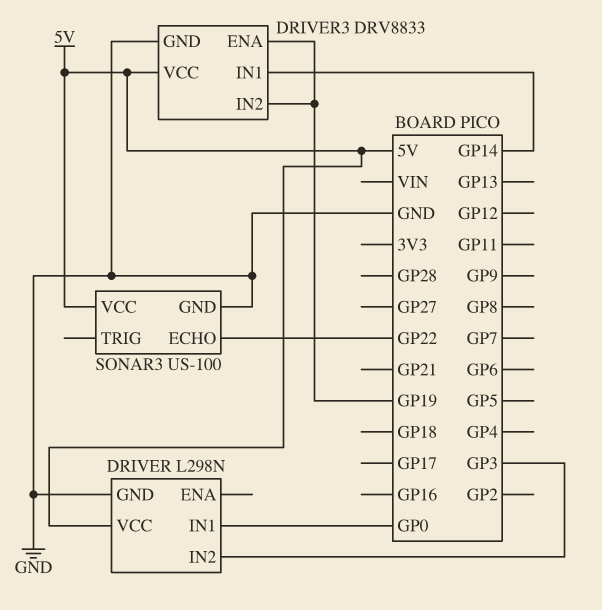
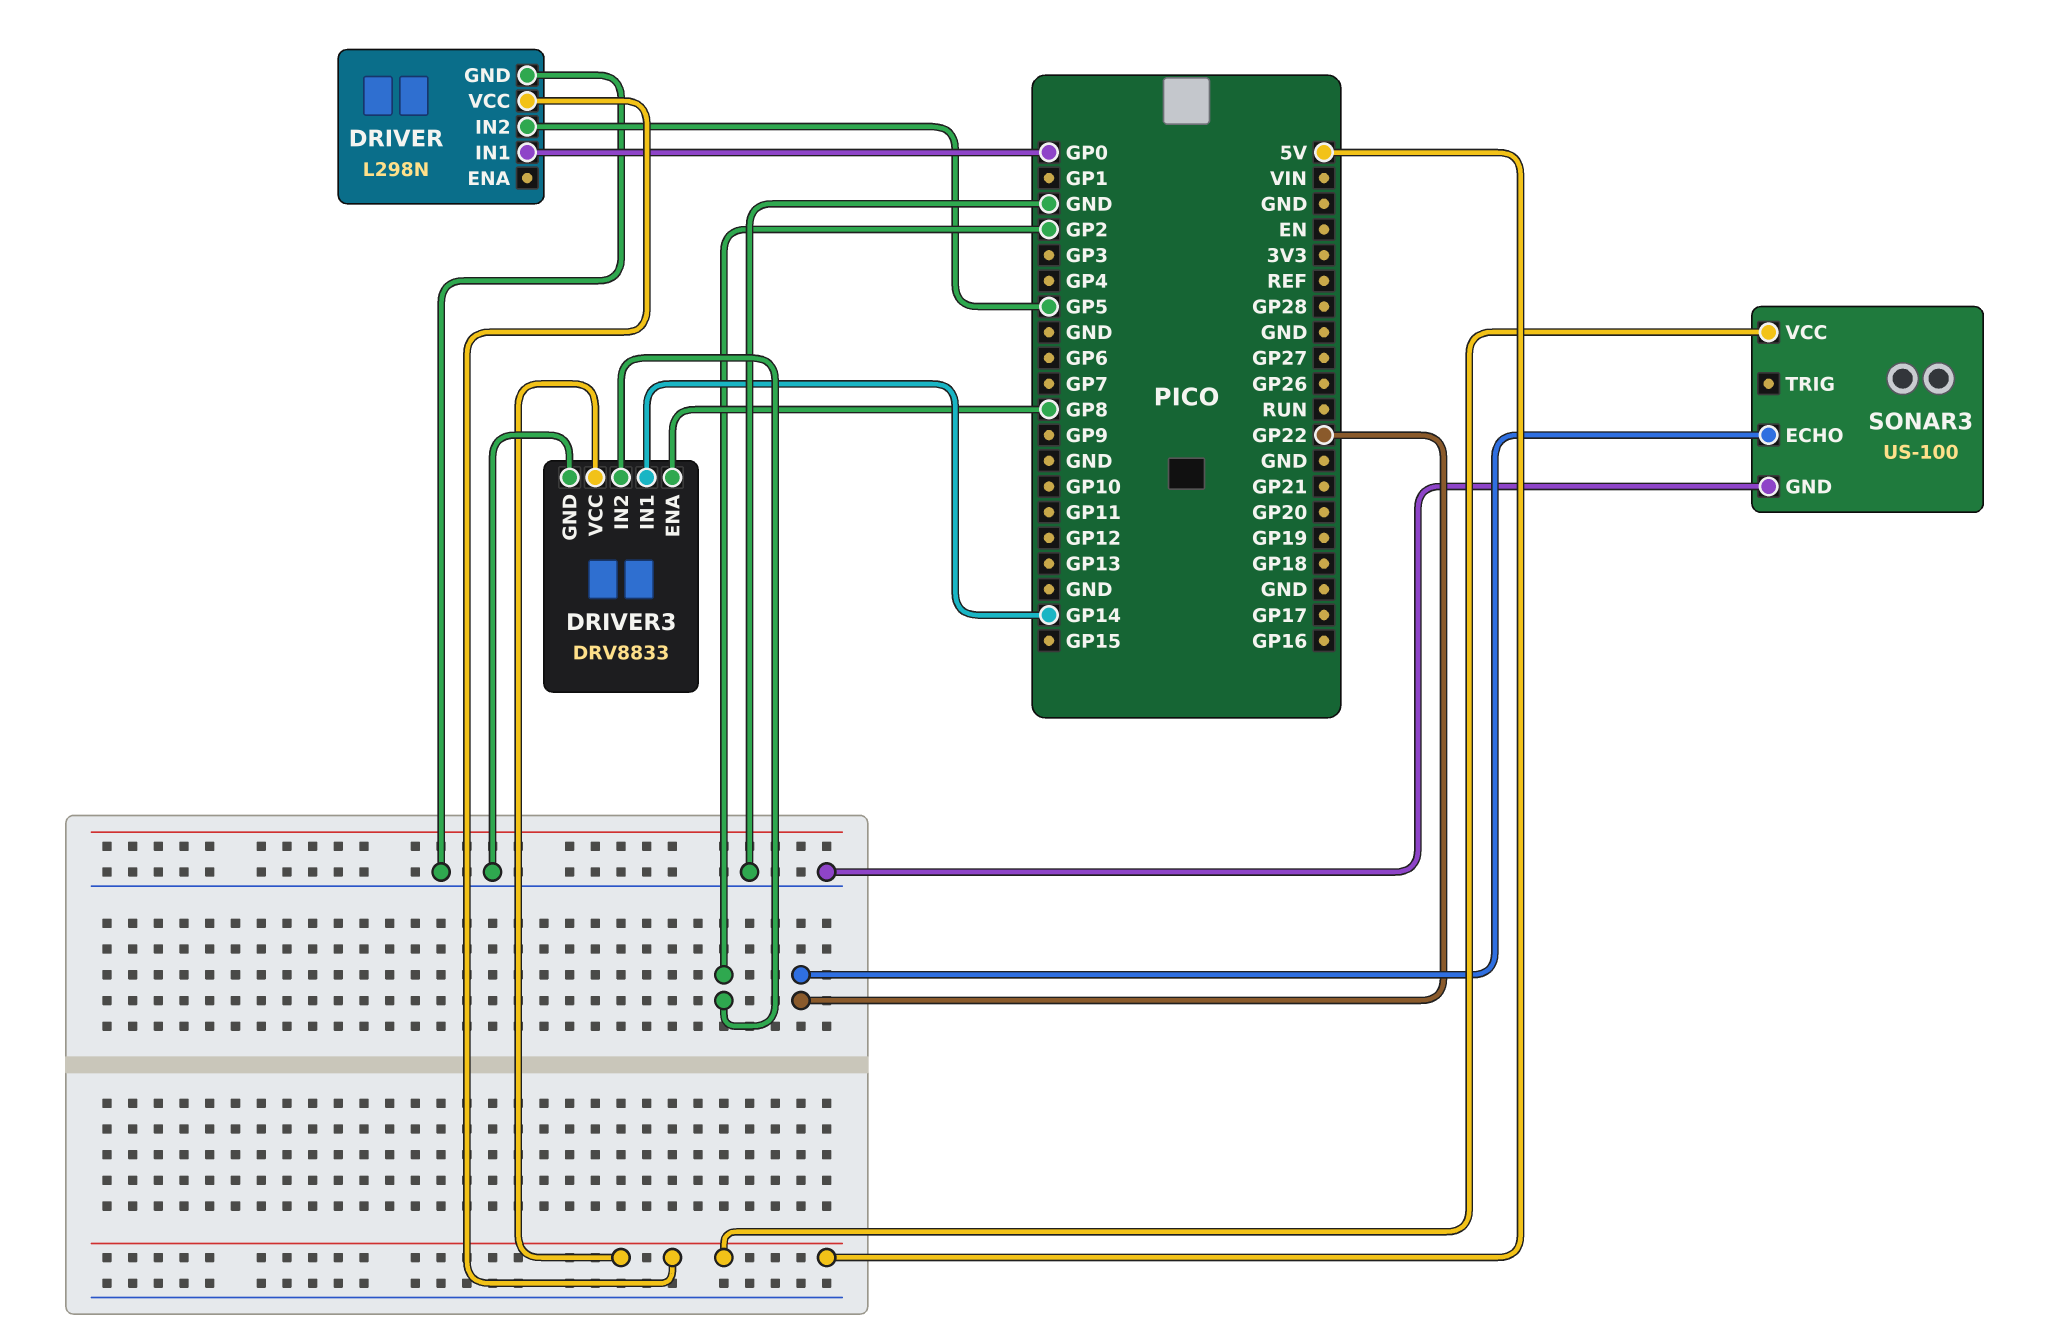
DRIVER pin IN2: GP3 -> GP5
DRIVER3 pin ENA: GP19 -> GP8
DRIVER3 pin IN2: GP19 -> GP2

